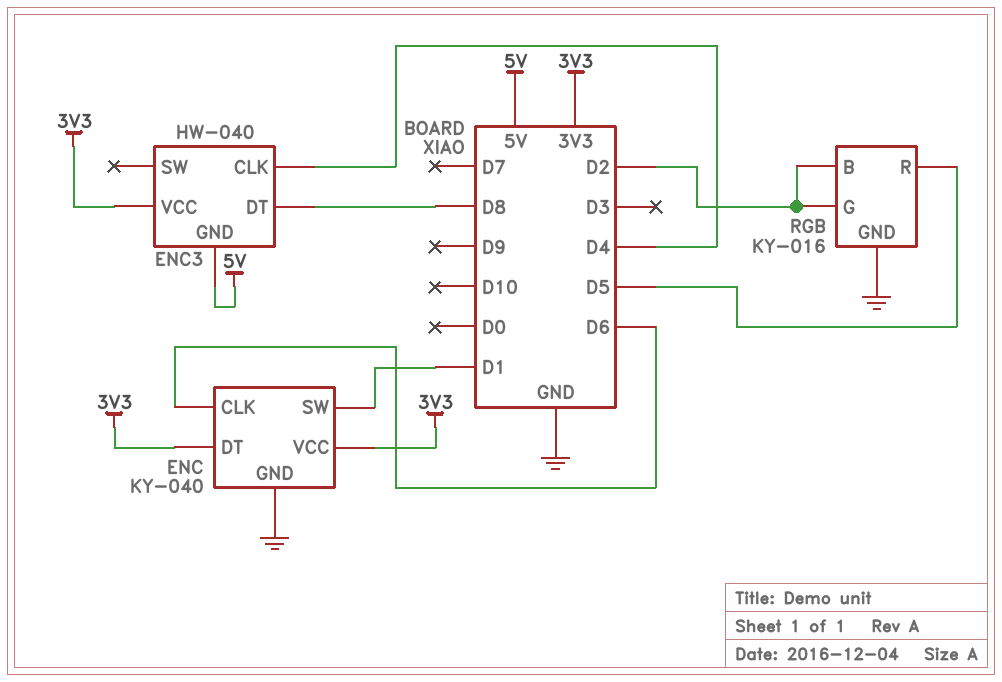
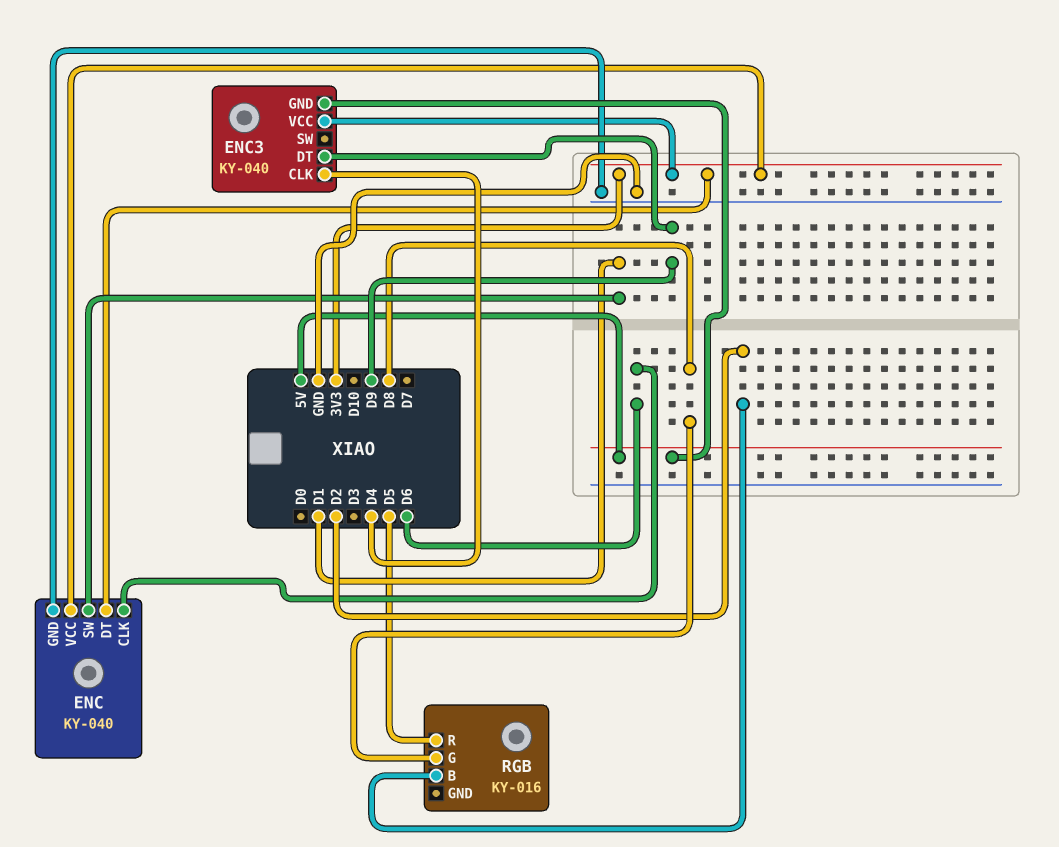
ENC3: HW-040 -> KY-040
ENC3 pin DT: D8 -> D9
RGB pin G: D2 -> D8
RGB pin GND: GND -> none

